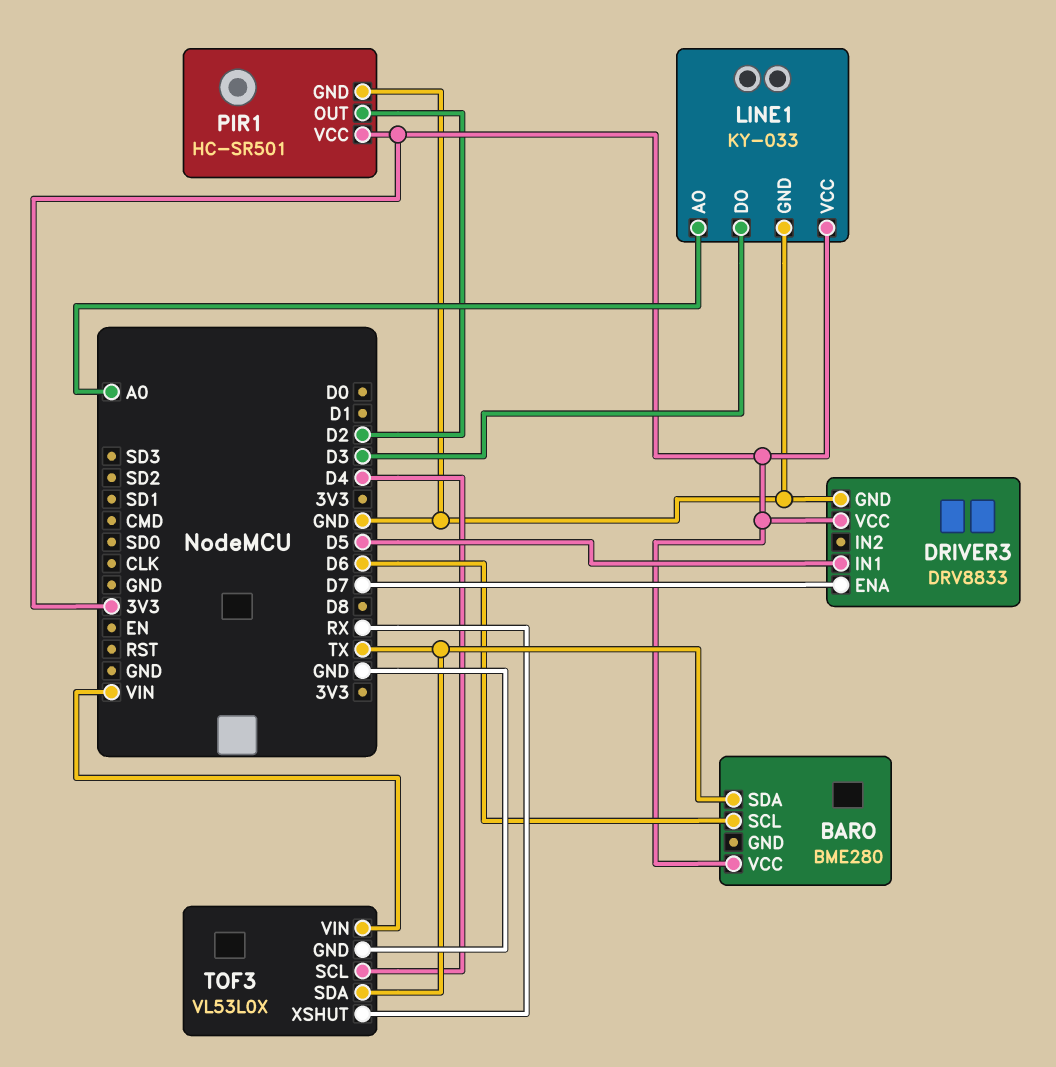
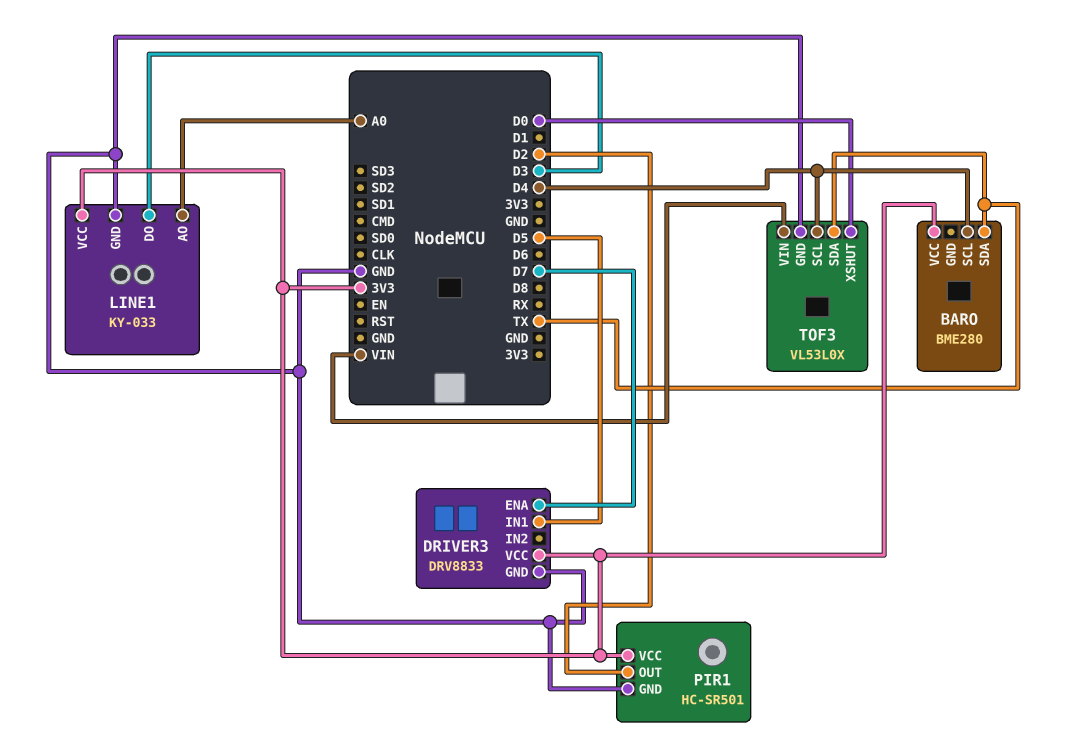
BARO pin SCL: D6 -> D4
TOF3 pin XSHUT: RX -> D0

